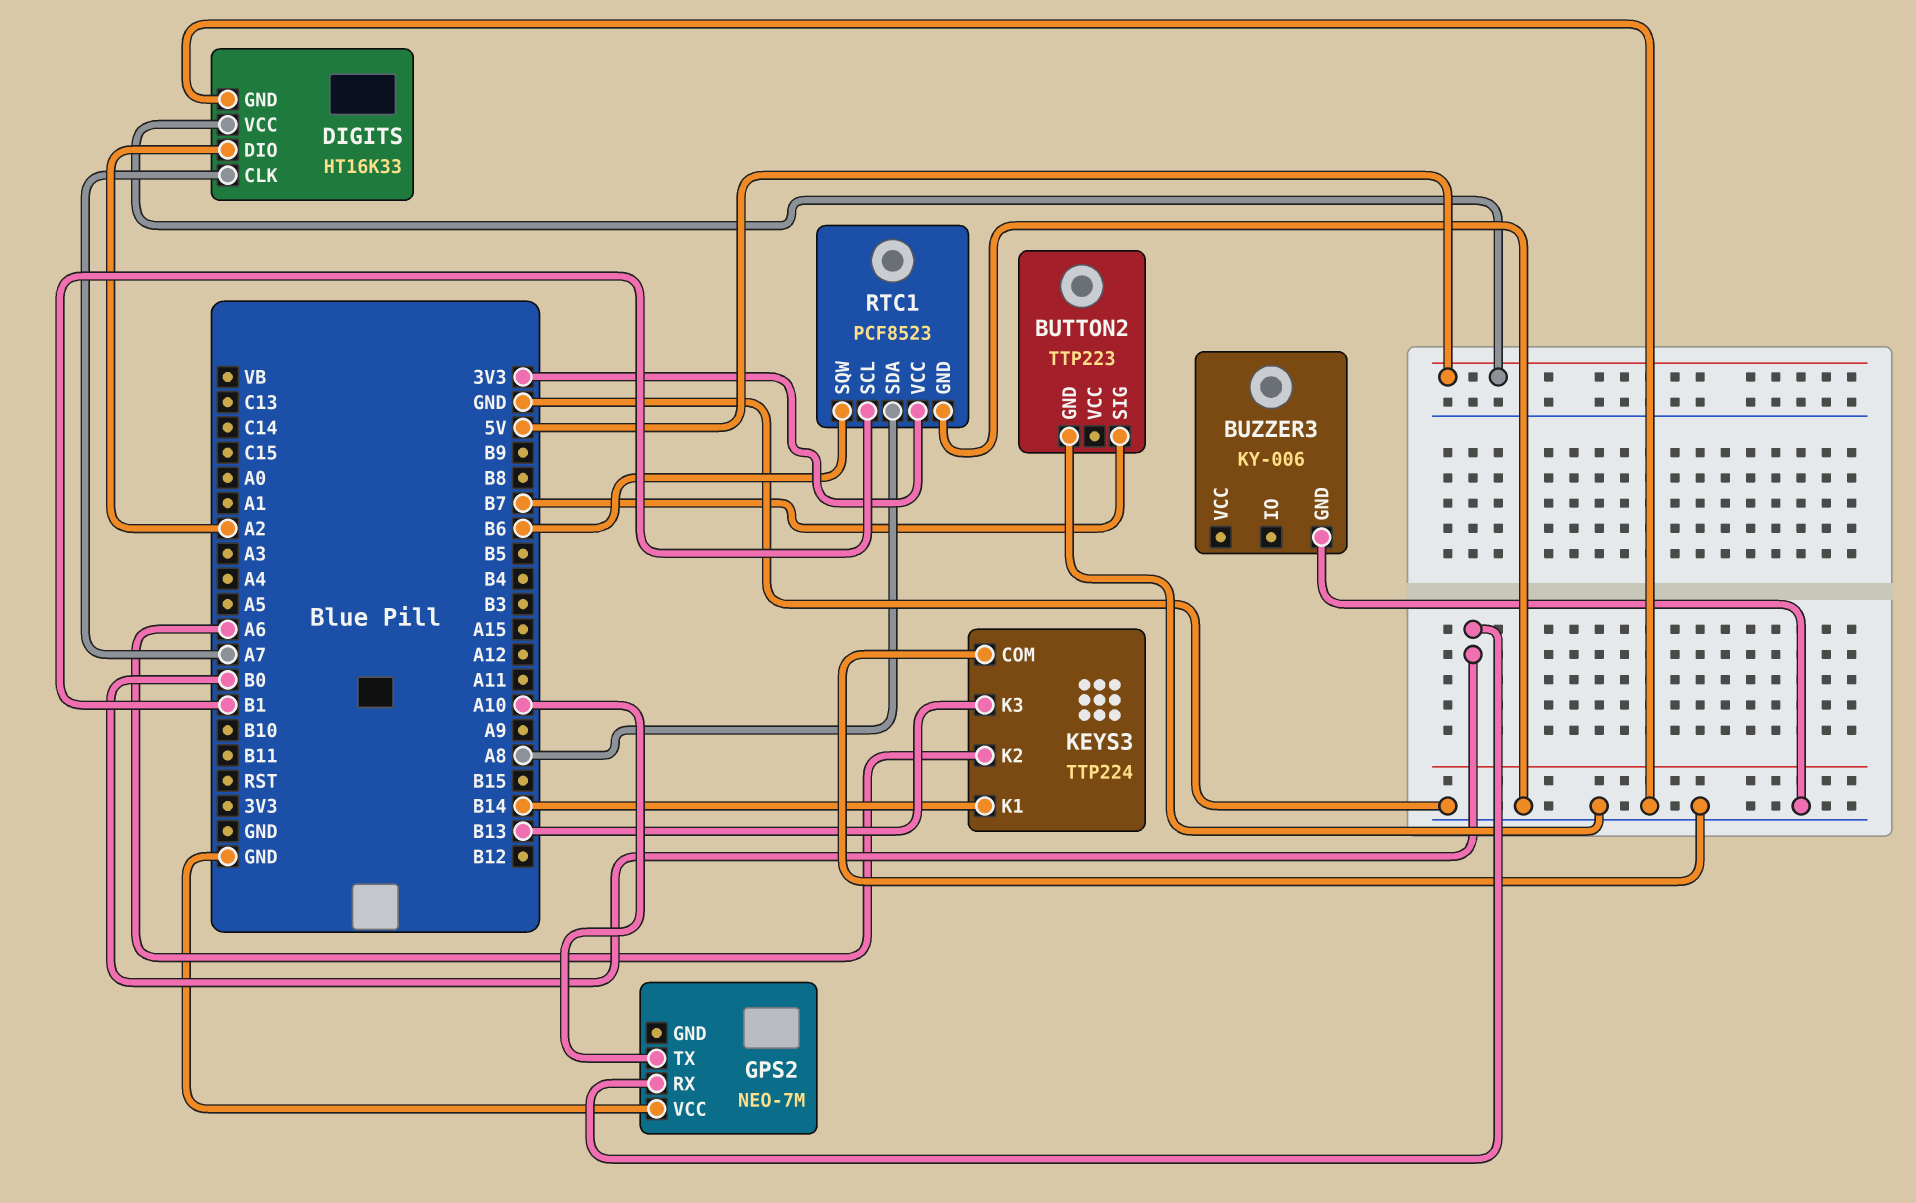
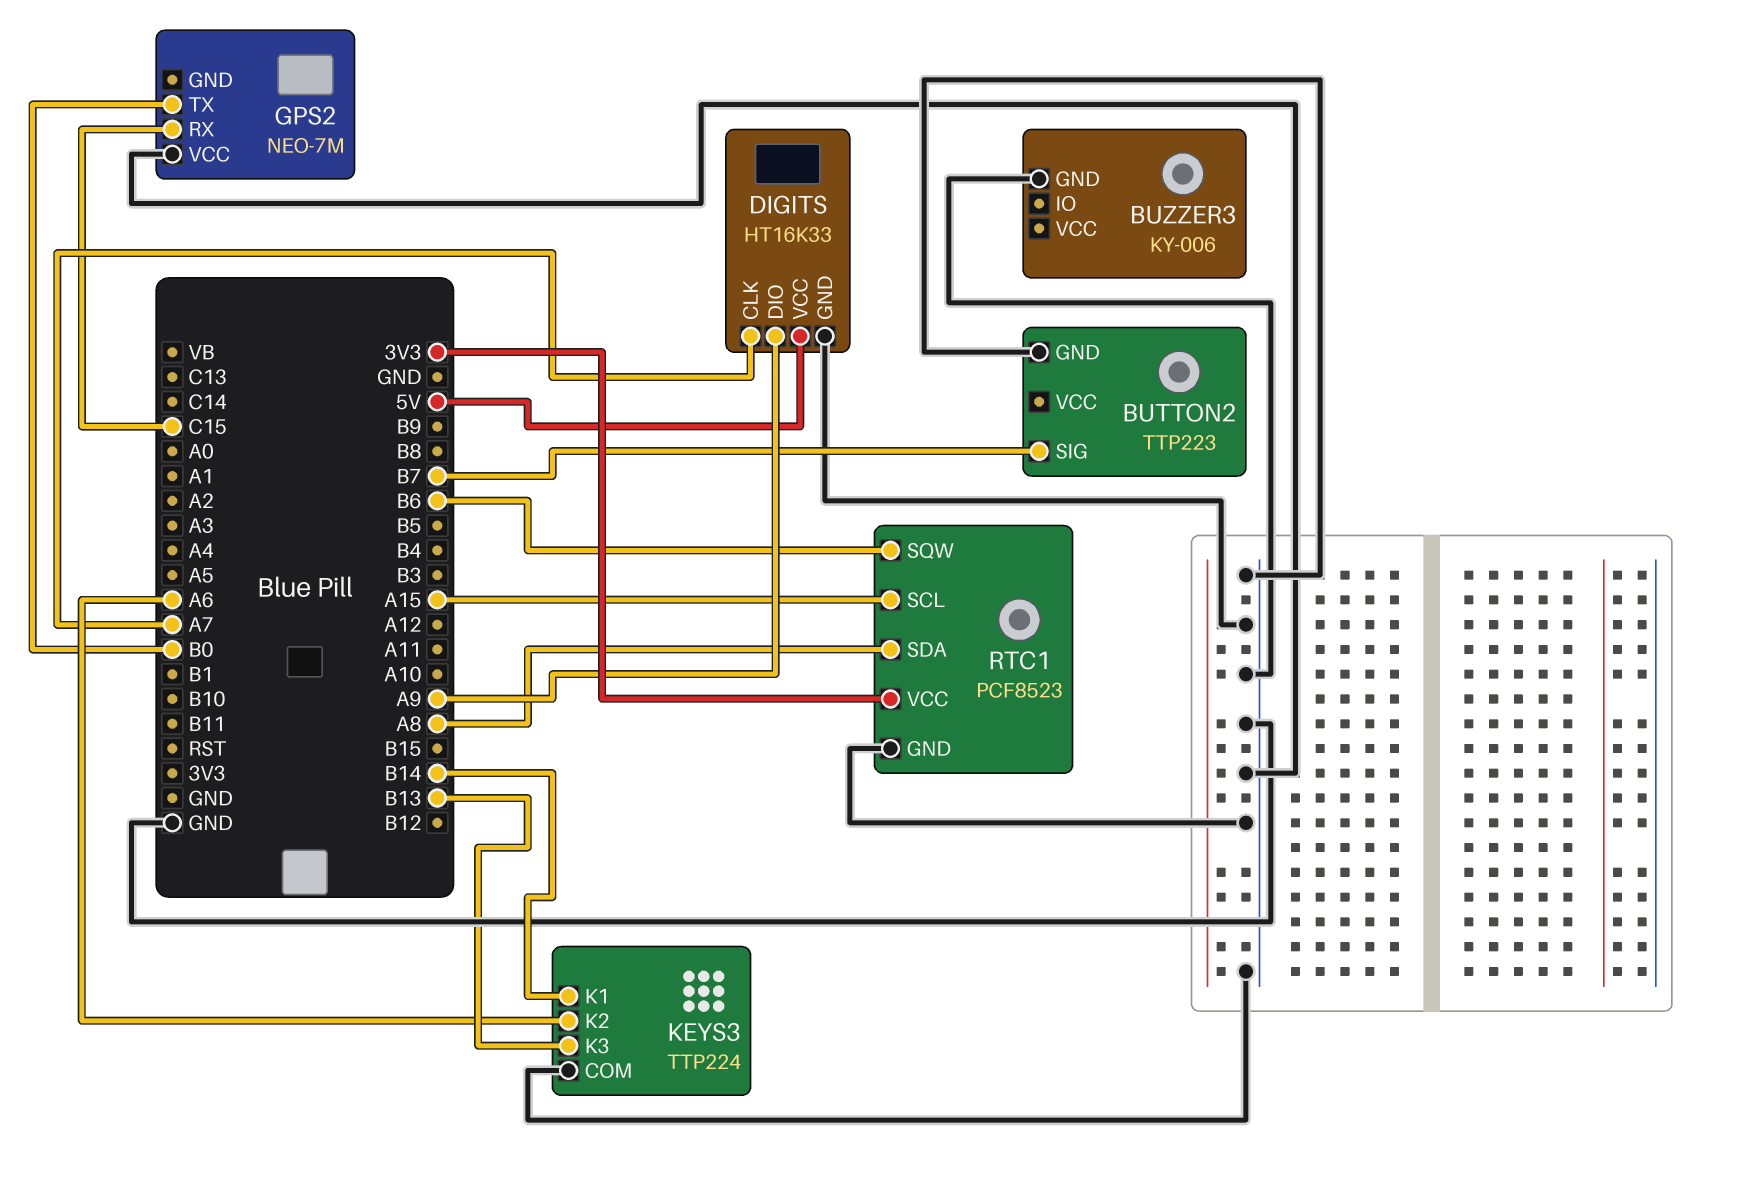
DIGITS pin DIO: A2 -> A9
GPS2 pin RX: B0 -> C15
GPS2 pin TX: A10 -> B0
RTC1 pin SCL: B1 -> A15

